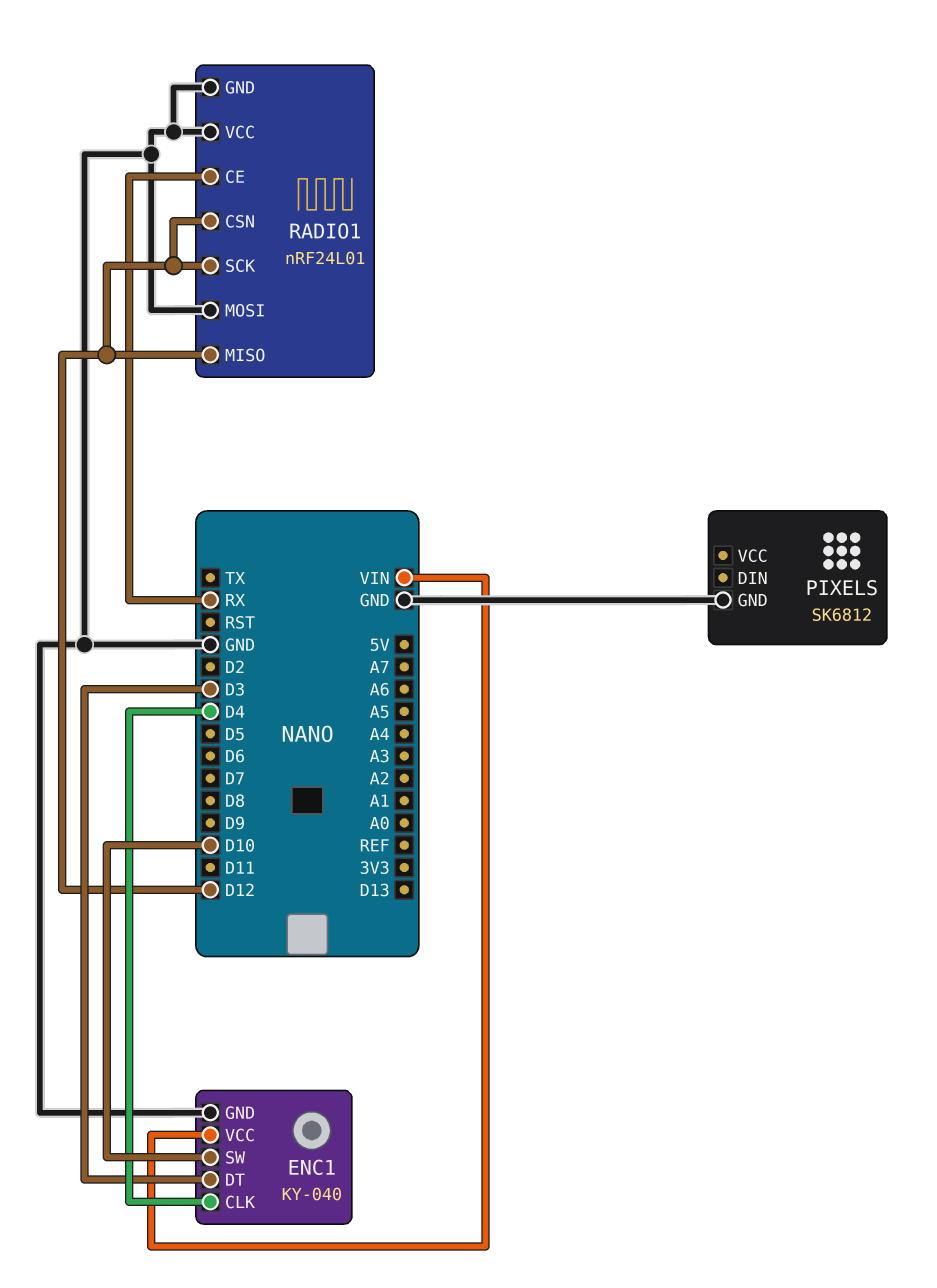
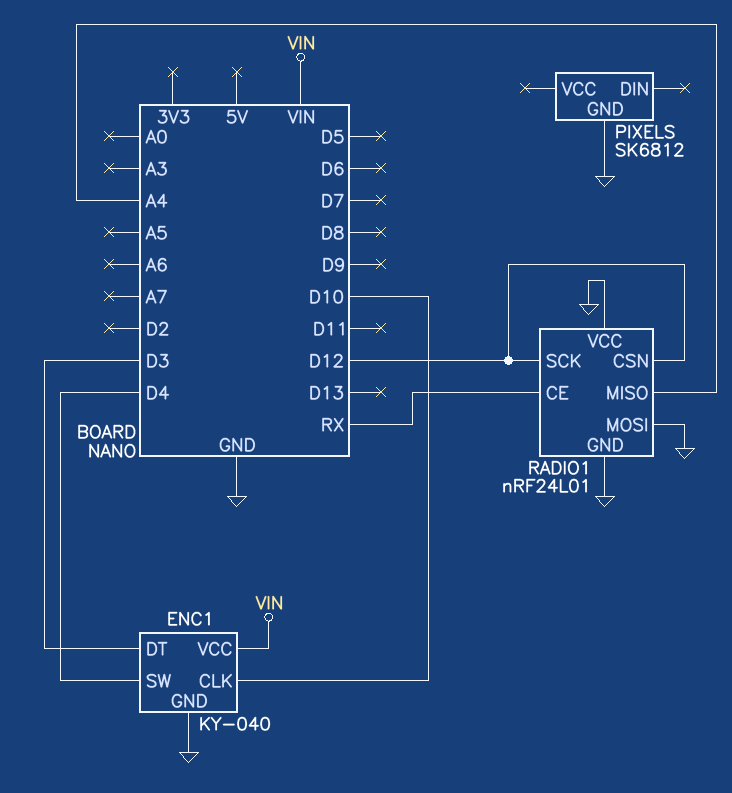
ENC1 pin CLK: D4 -> D10
ENC1 pin SW: D10 -> D4
RADIO1 pin MISO: D12 -> A4

